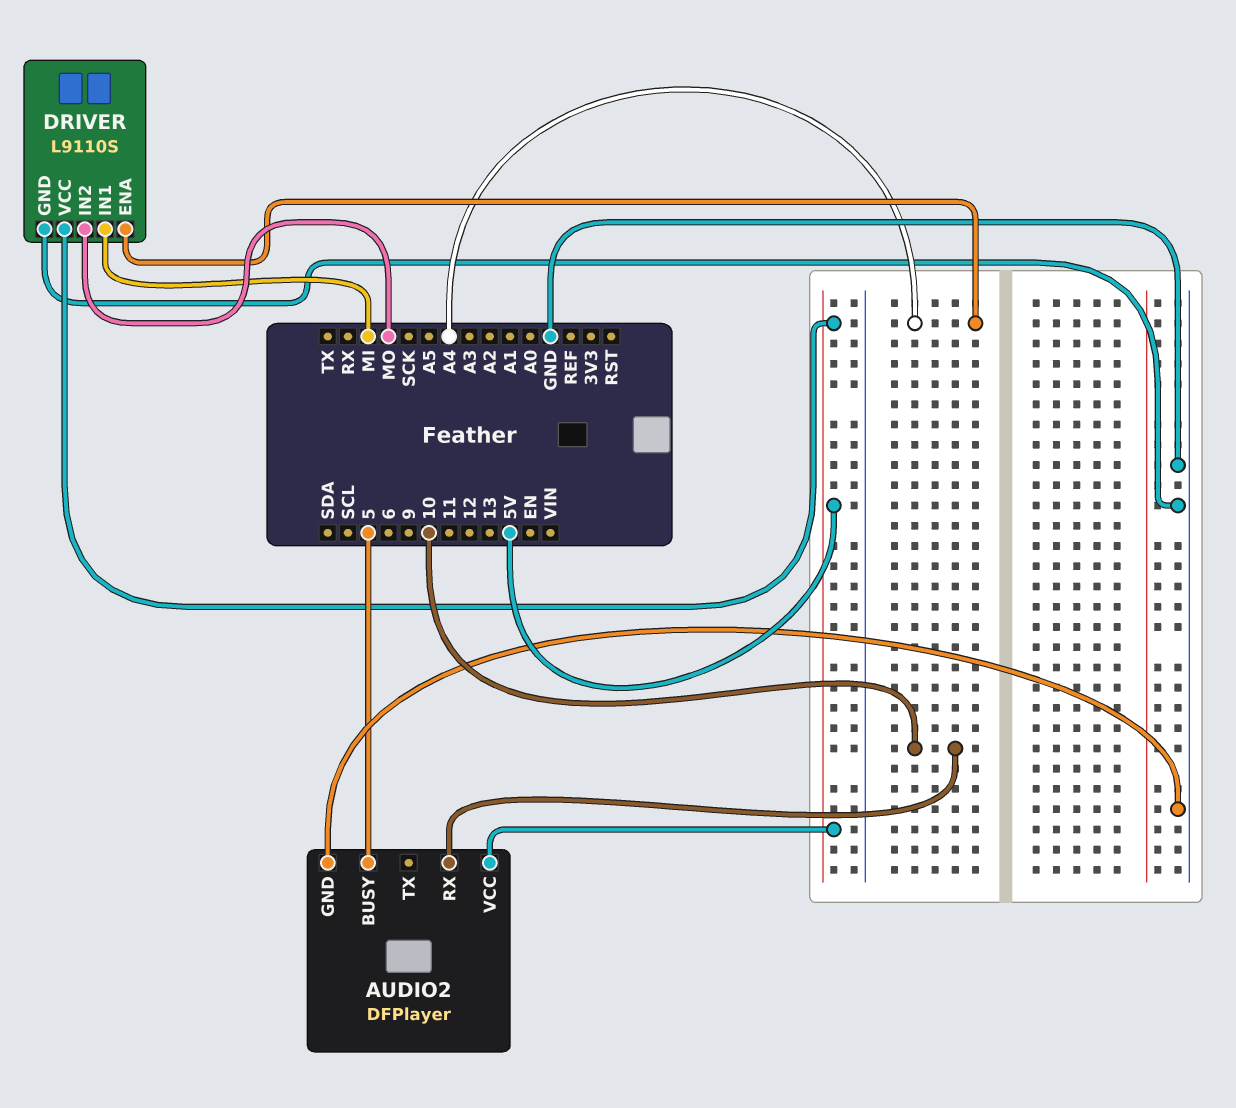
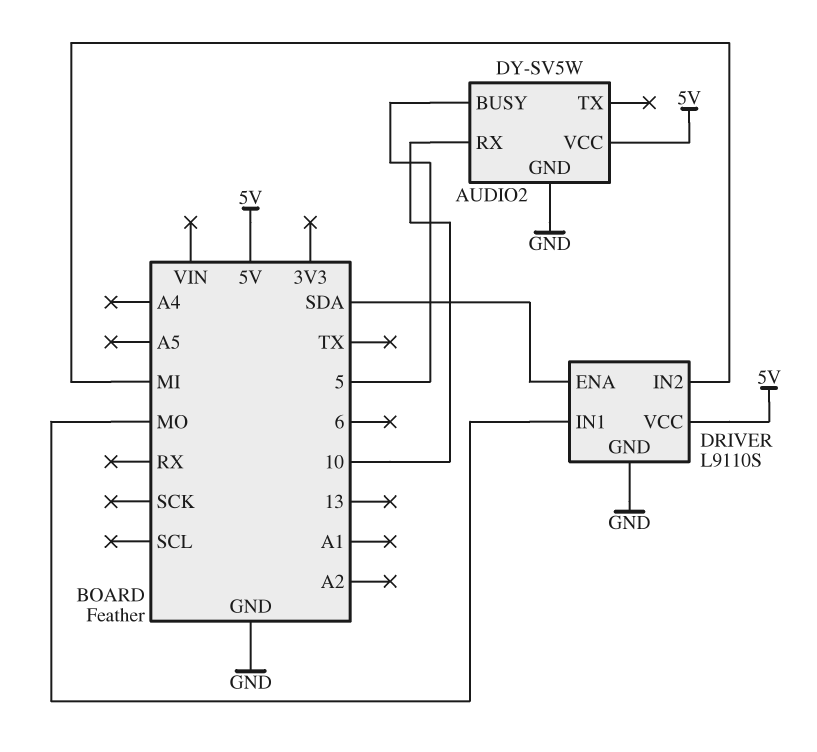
AUDIO2: DFPlayer -> DY-SV5W
DRIVER pin ENA: A4 -> SDA
DRIVER pin IN1: MI -> MO
DRIVER pin IN2: MO -> MI

